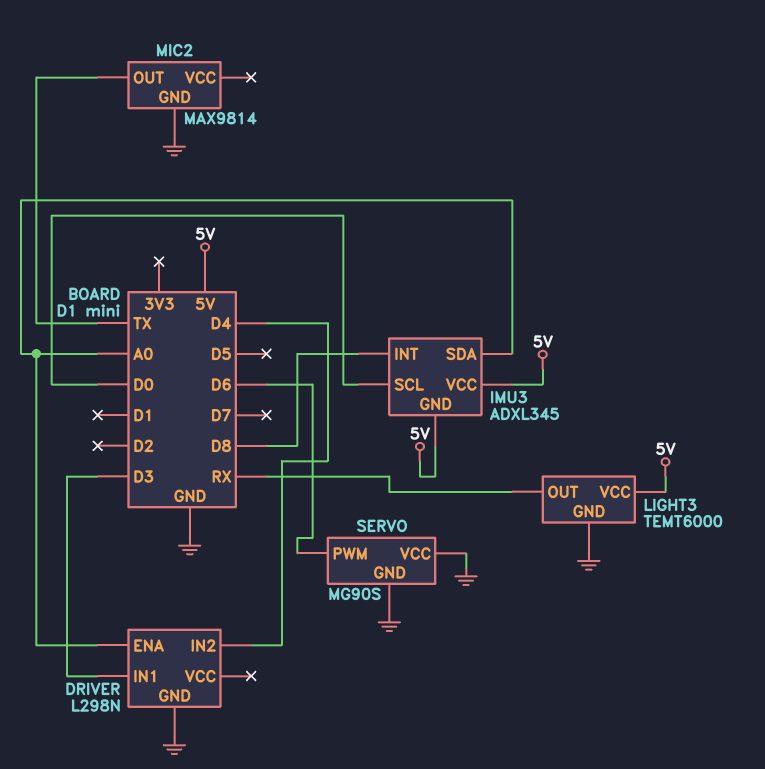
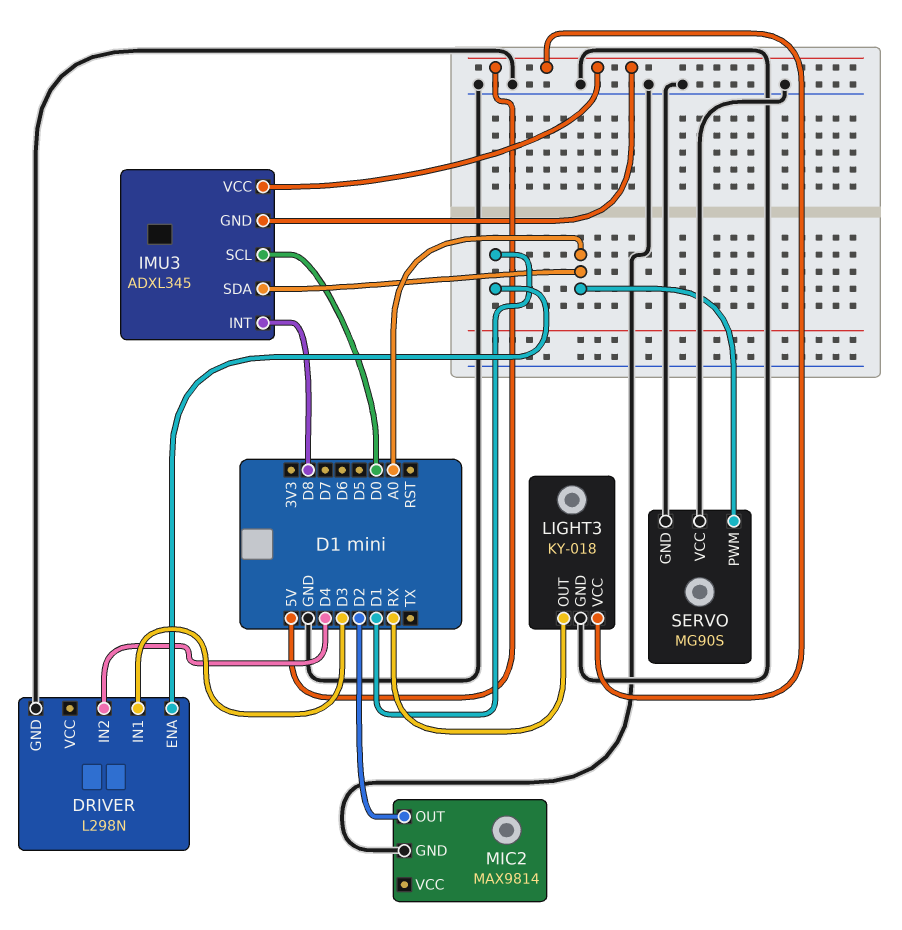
DRIVER pin ENA: A0 -> D1
LIGHT3: TEMT6000 -> KY-018
MIC2 pin OUT: TX -> D2
SERVO pin PWM: D6 -> A0

